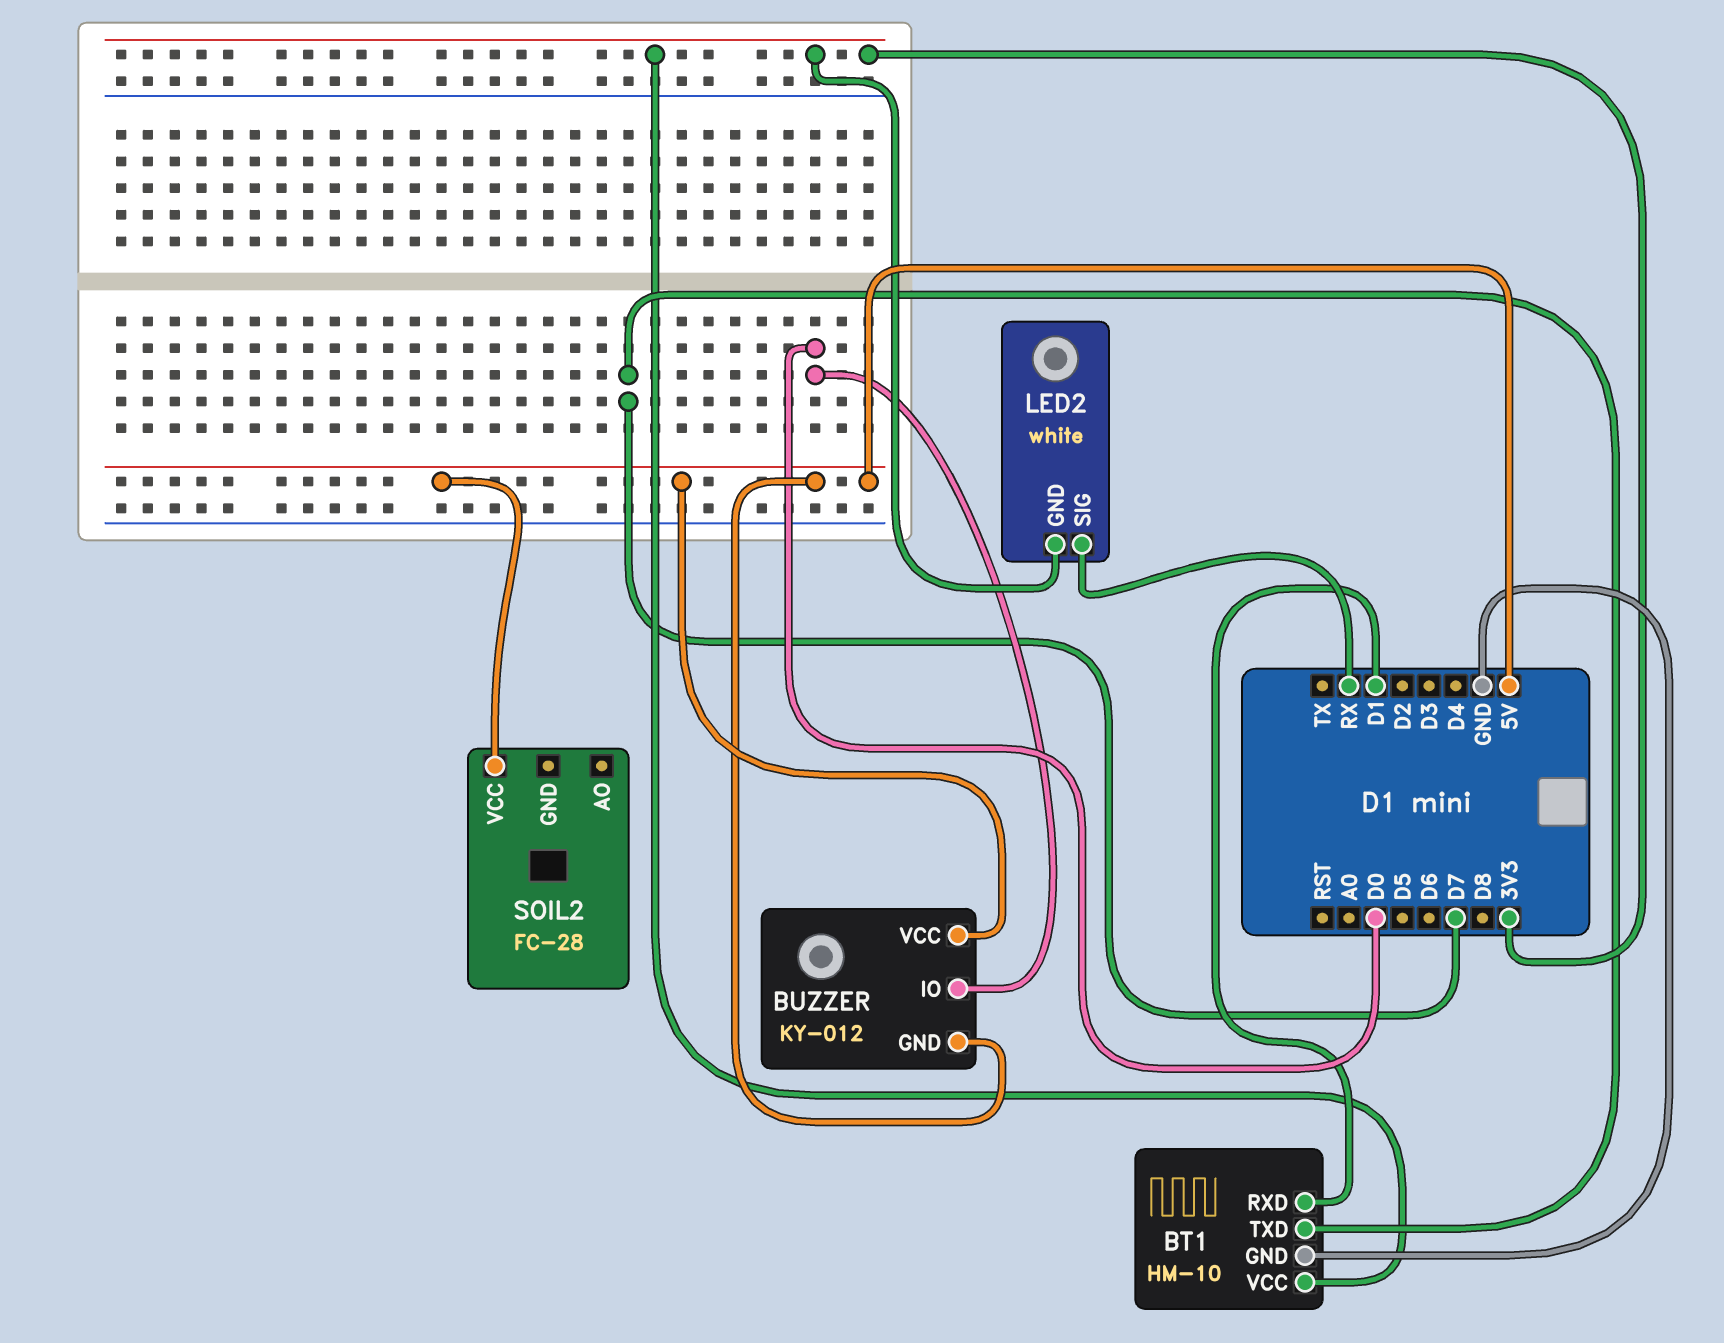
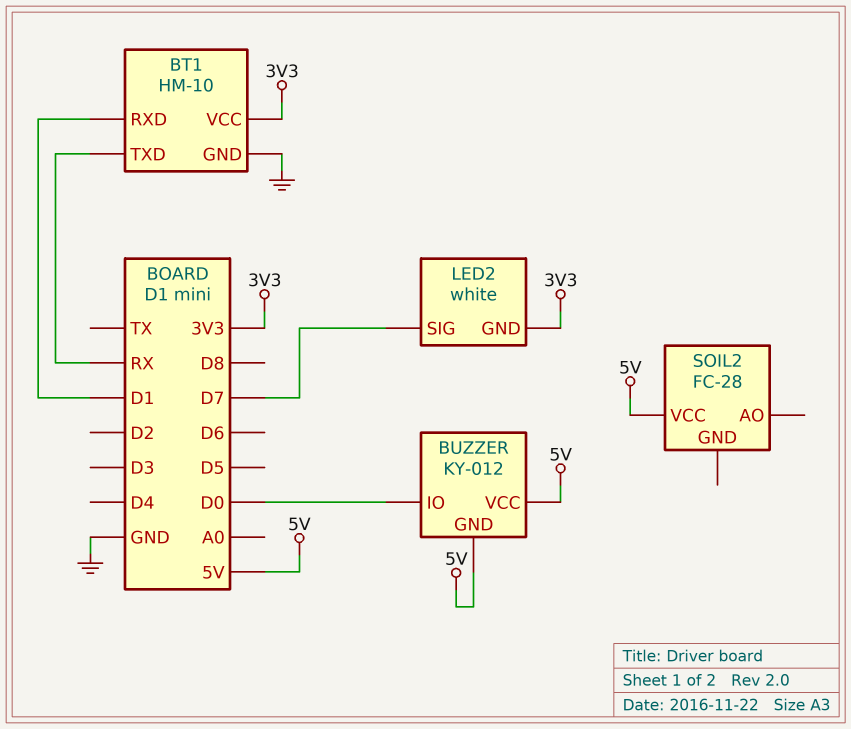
BT1 pin TXD: D7 -> RX
LED2 pin SIG: RX -> D7

